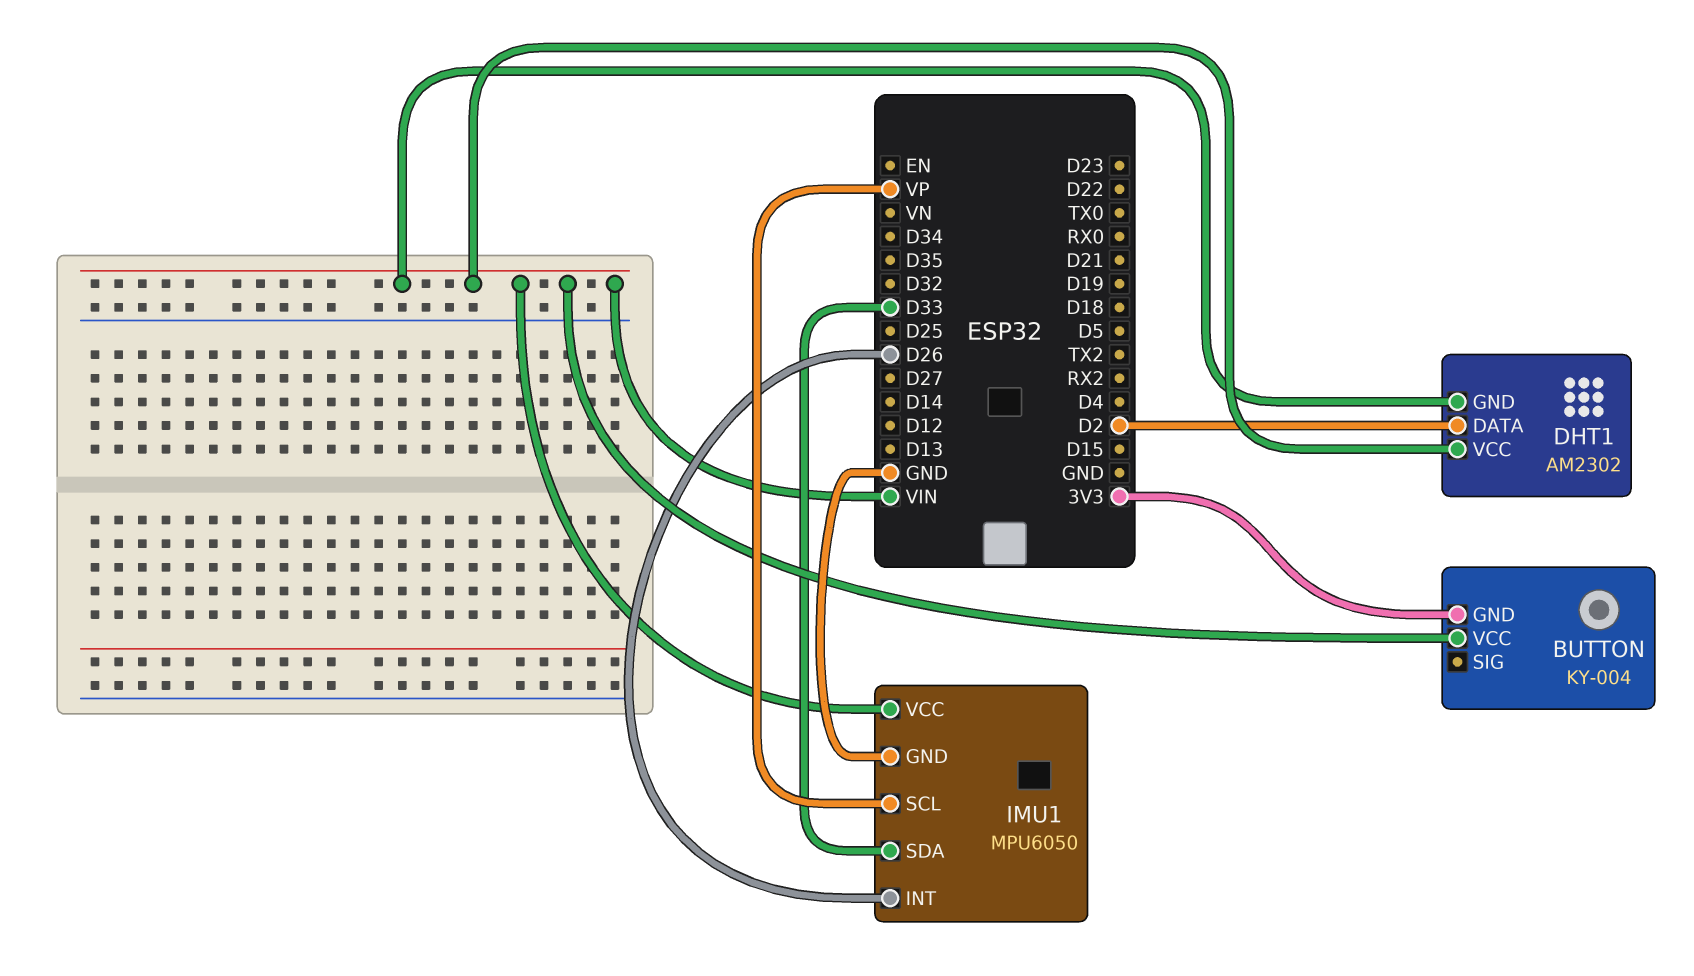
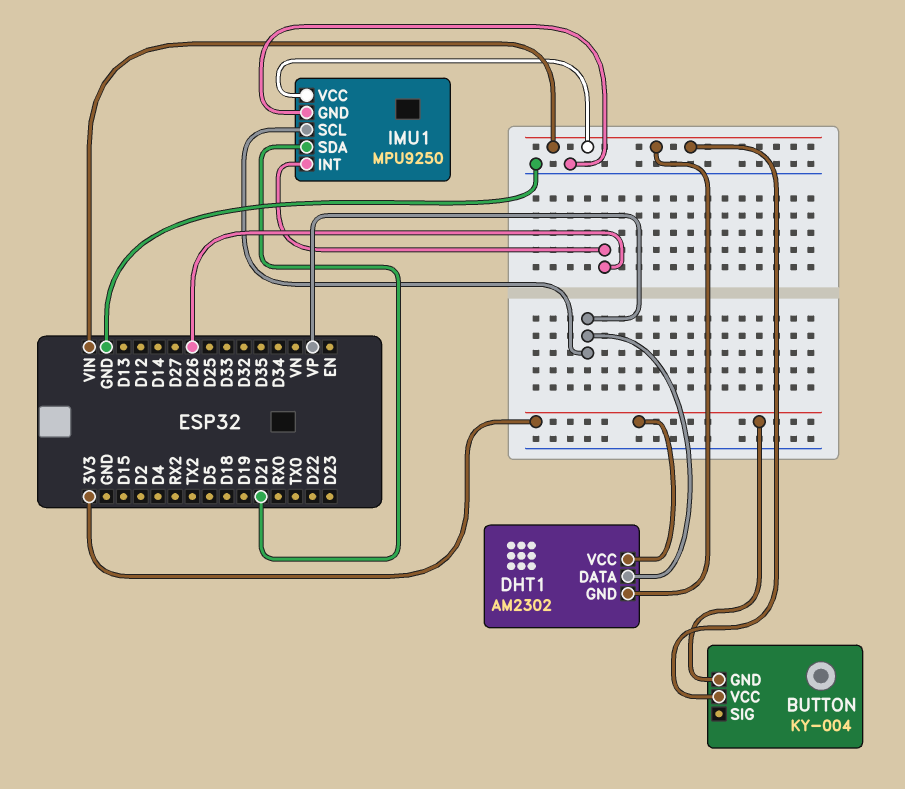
DHT1 pin DATA: D2 -> VP
DHT1 pin VCC: VIN -> 3V3
IMU1: MPU6050 -> MPU9250
IMU1 pin SDA: D33 -> D21

